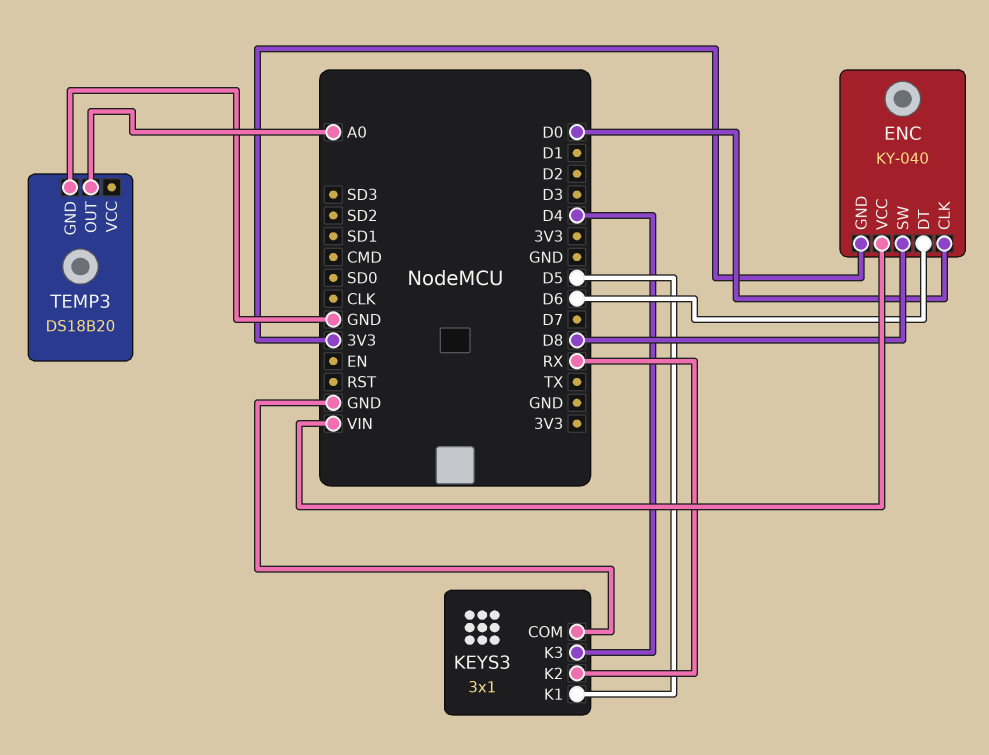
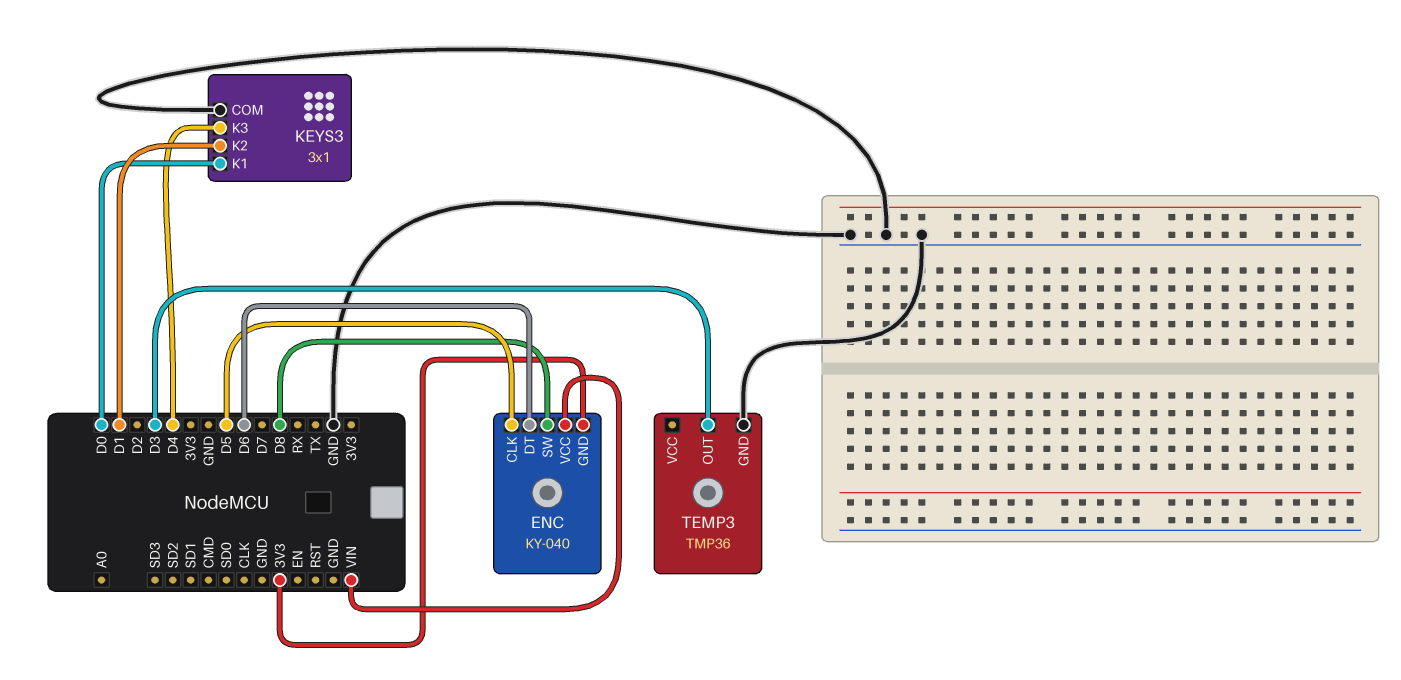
ENC pin CLK: D0 -> D5
KEYS3 pin K1: D5 -> D0
KEYS3 pin K2: RX -> D1
TEMP3: DS18B20 -> TMP36
TEMP3 pin OUT: A0 -> D3

